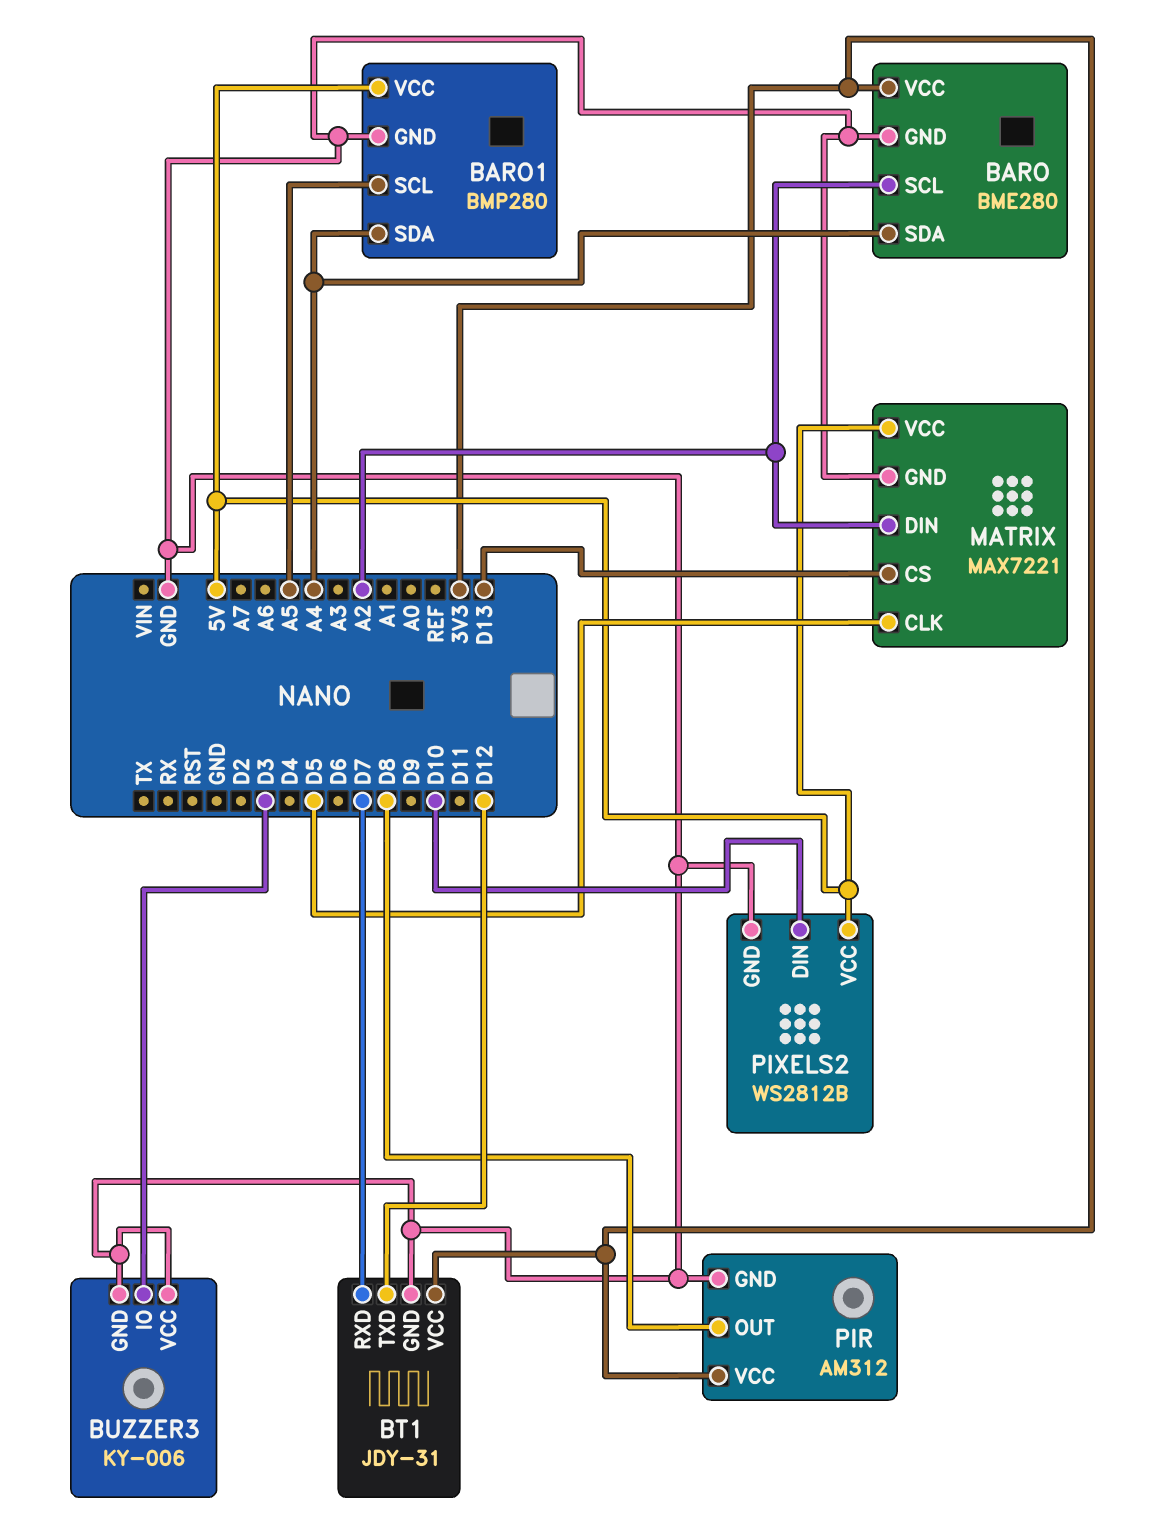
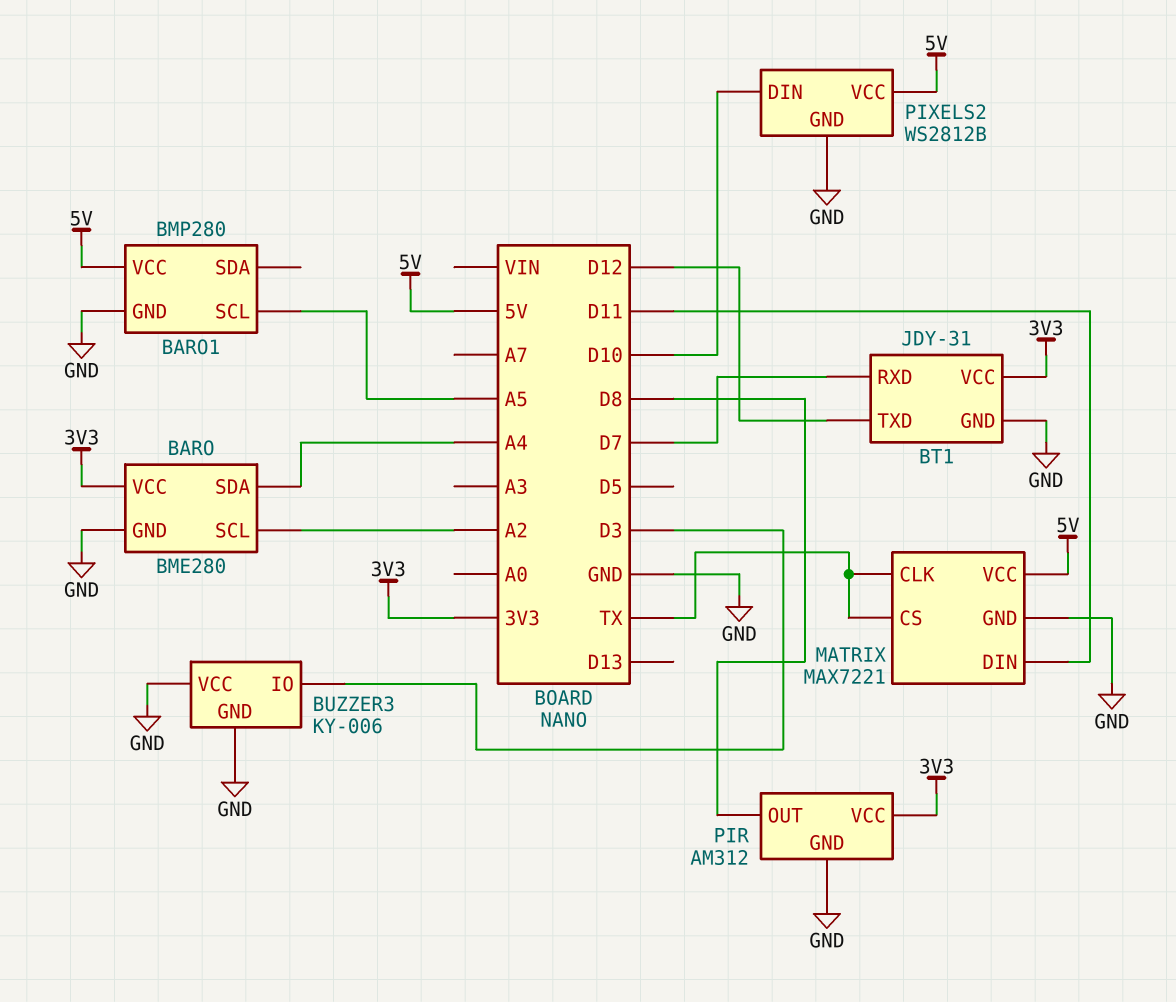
BARO1 pin SDA: A4 -> none
MATRIX pin CLK: D5 -> TX
MATRIX pin CS: D13 -> TX
MATRIX pin DIN: A2 -> D11

